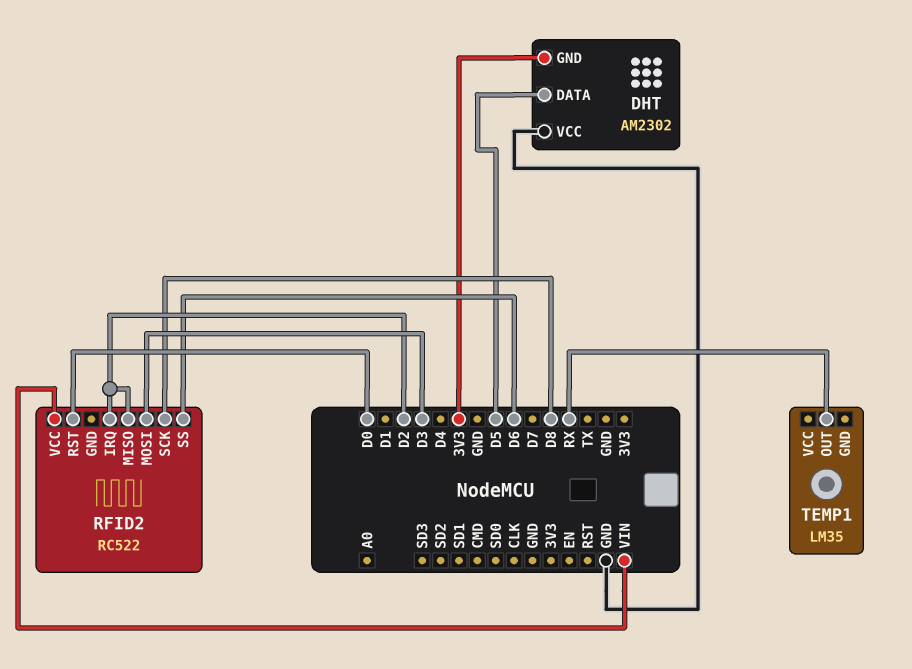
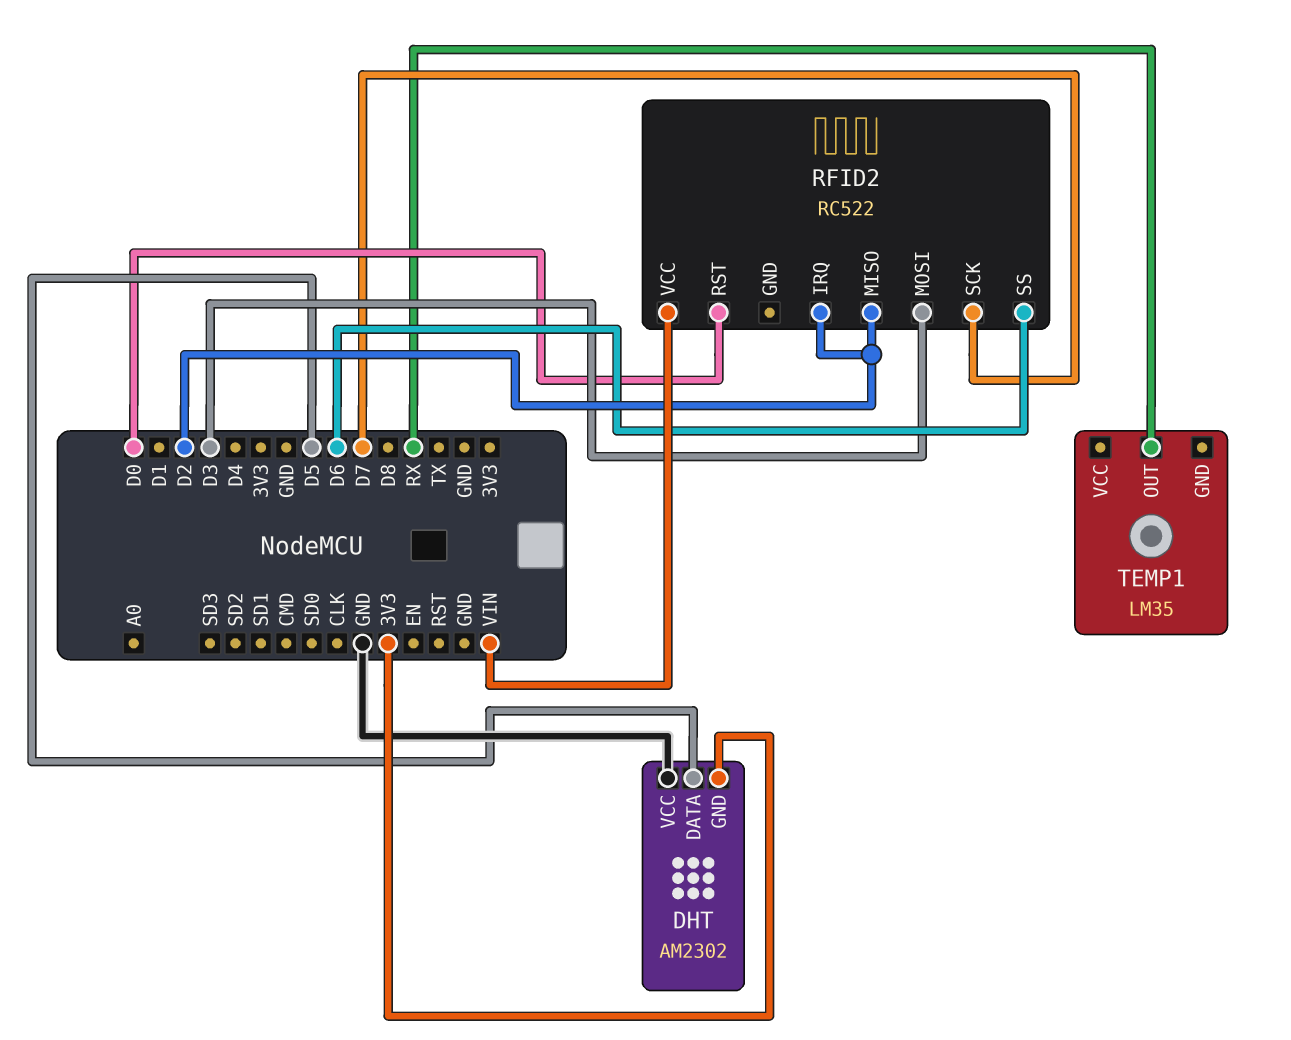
RFID2 pin SCK: D8 -> D7

